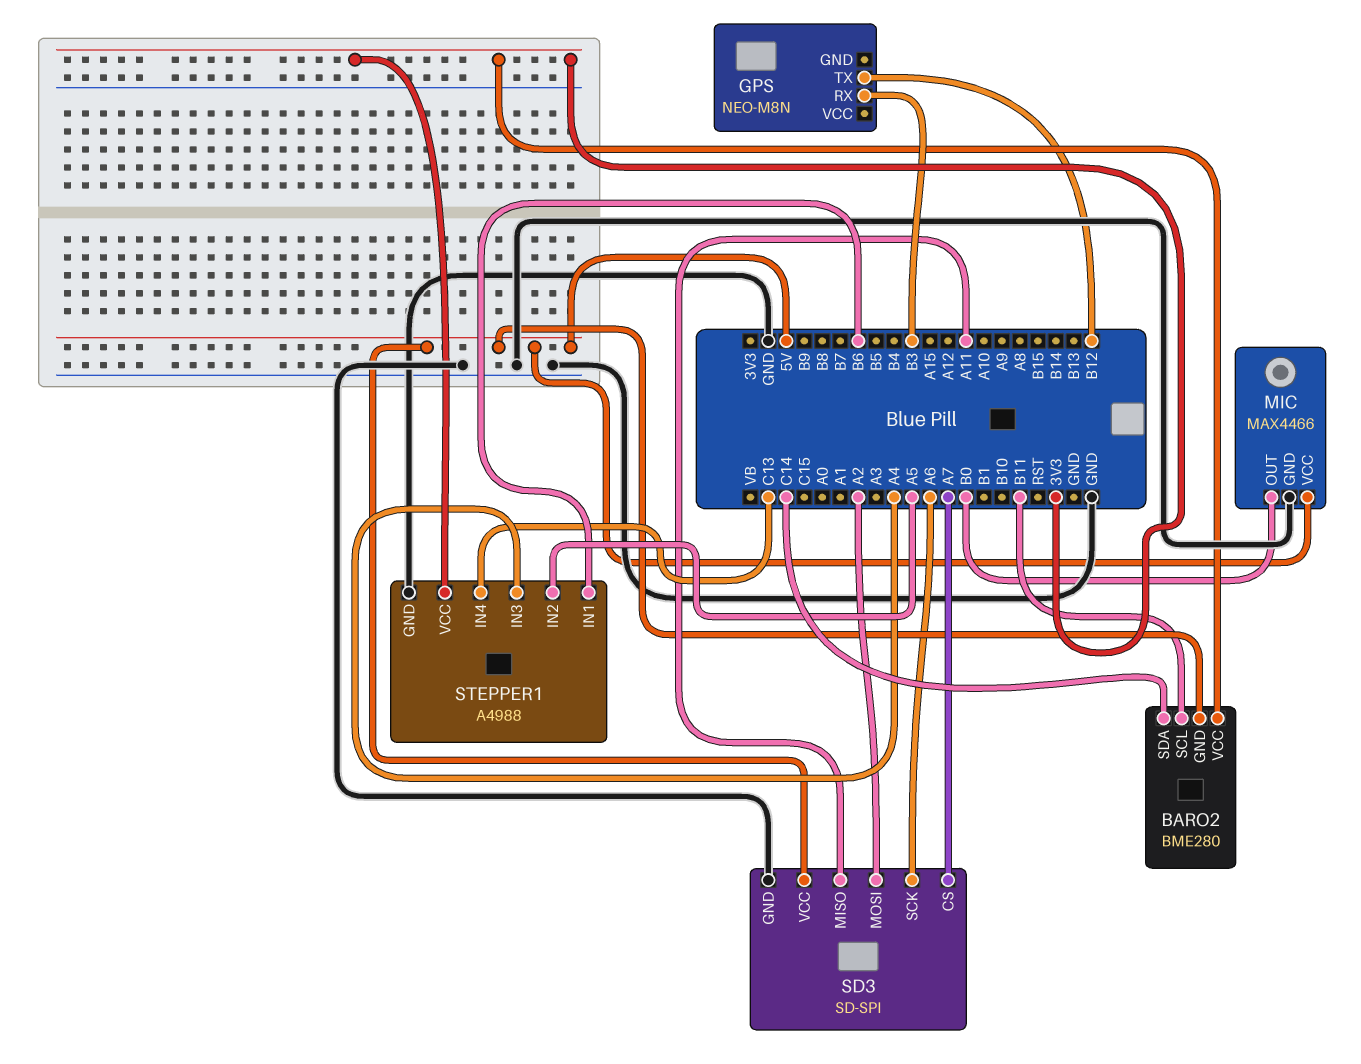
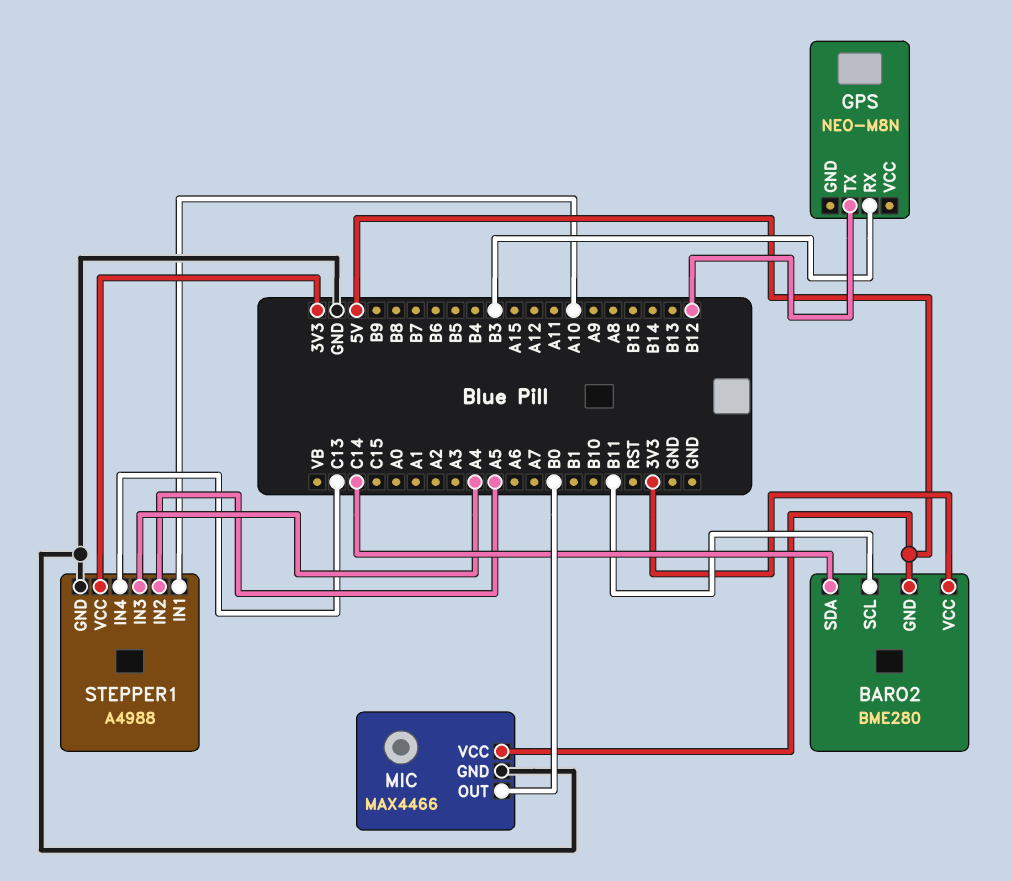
SD3: SD-SPI -> none
SD3 pin CS: A7 -> none
SD3 pin GND: GND -> none
SD3 pin MISO: A11 -> none
SD3 pin MOSI: A2 -> none
SD3 pin SCK: A6 -> none
SD3 pin VCC: 5V -> none
STEPPER1 pin IN1: B6 -> A10

